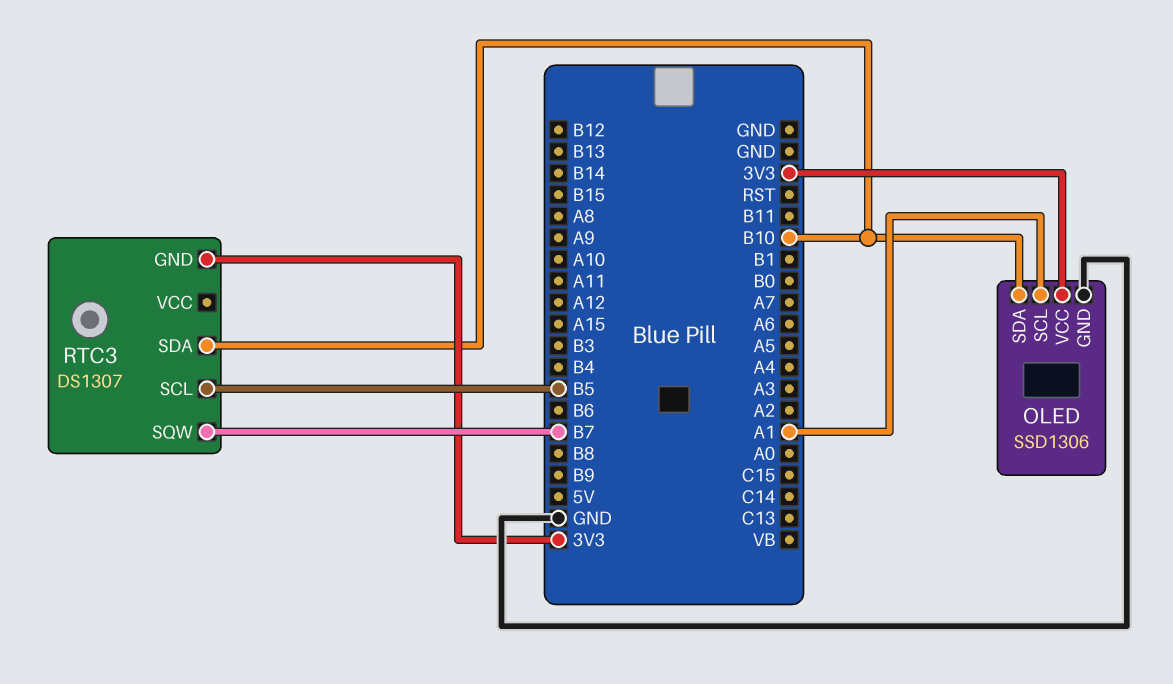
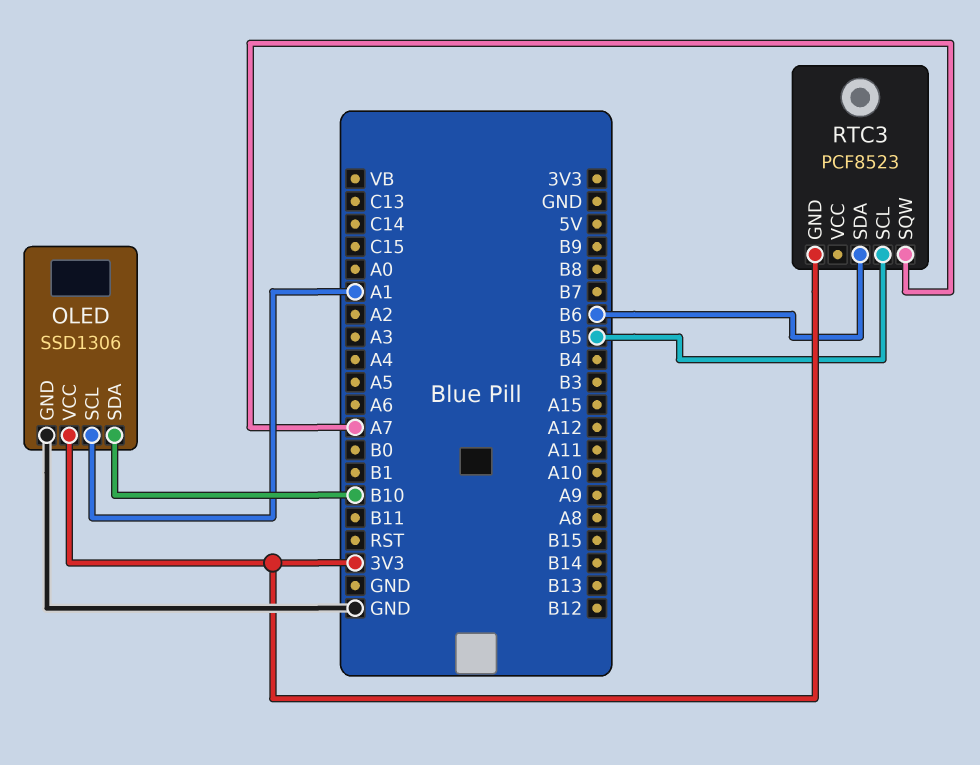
RTC3: DS1307 -> PCF8523
RTC3 pin SDA: B10 -> B6
RTC3 pin SQW: B7 -> A7

